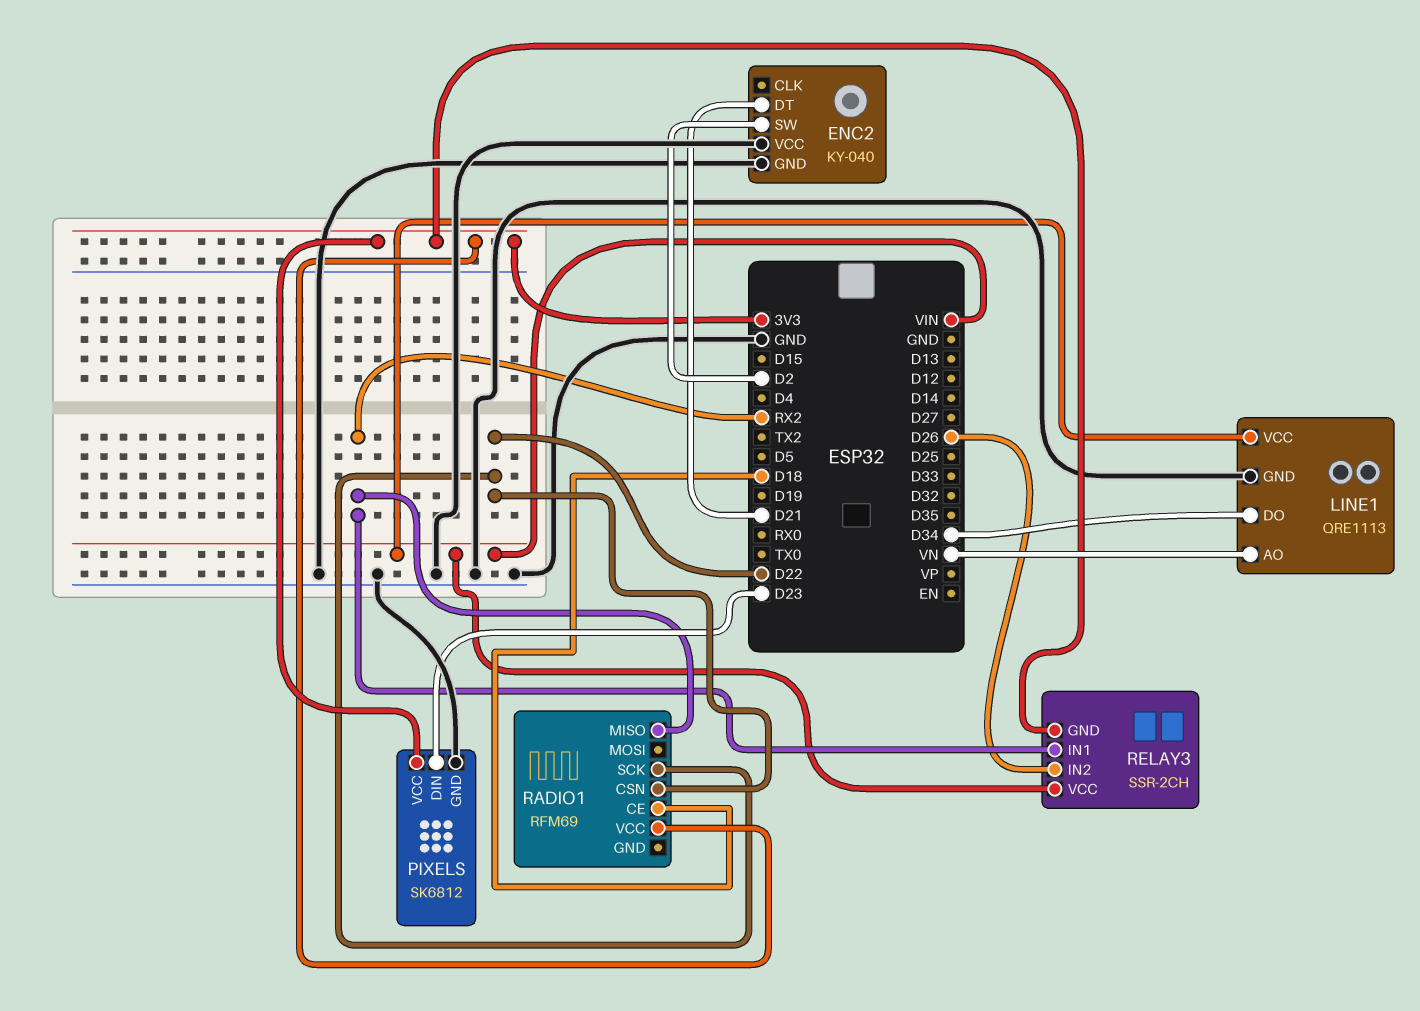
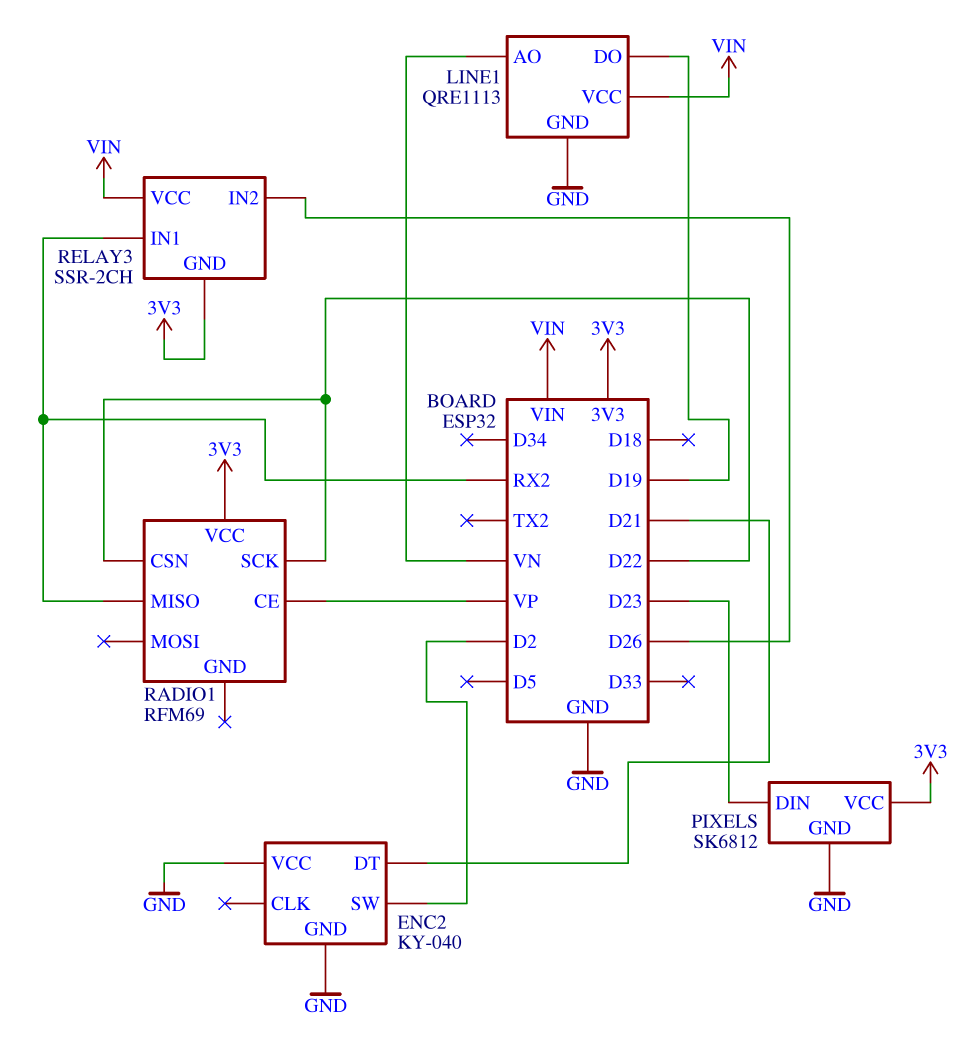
LINE1 pin DO: D34 -> D19
RADIO1 pin CE: D18 -> VP

